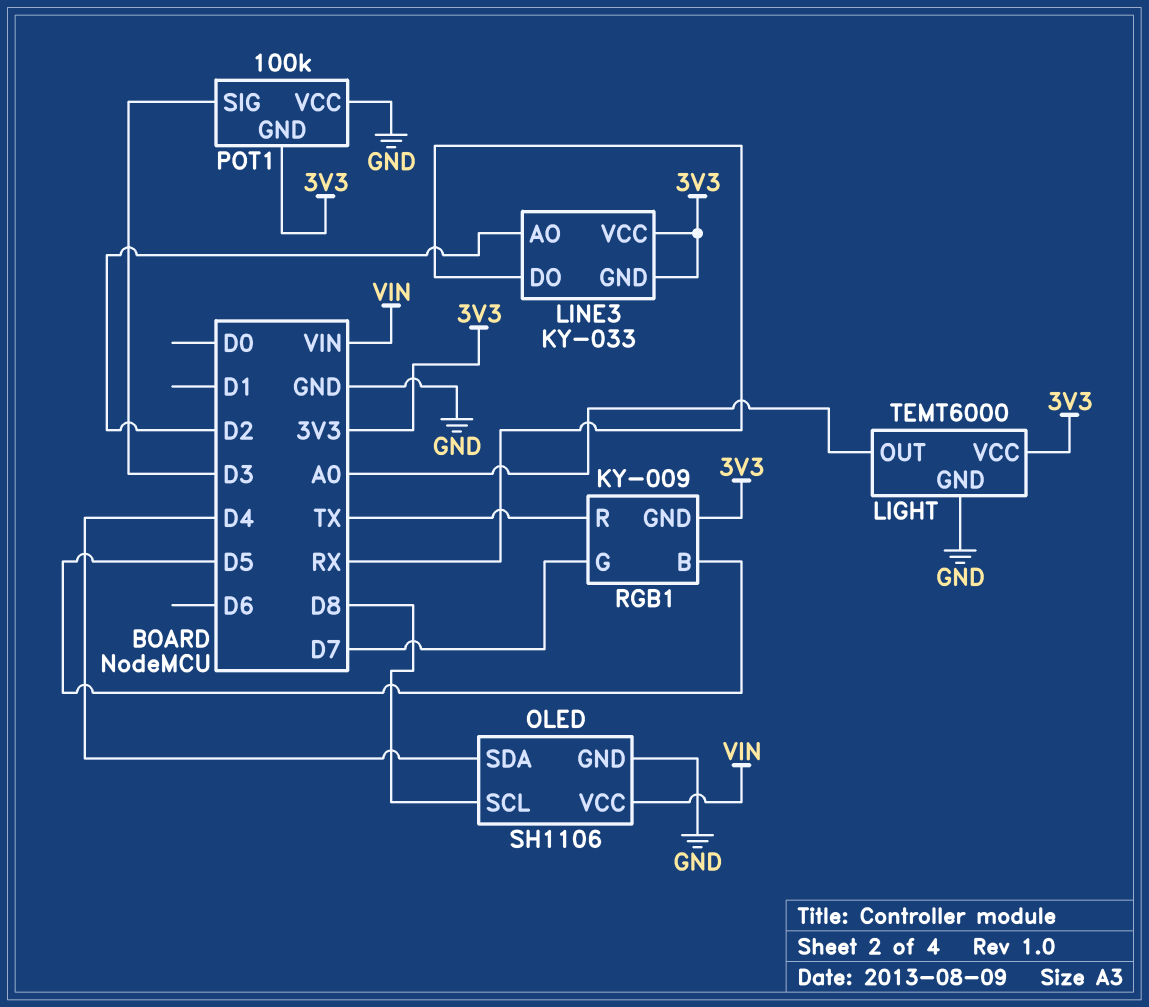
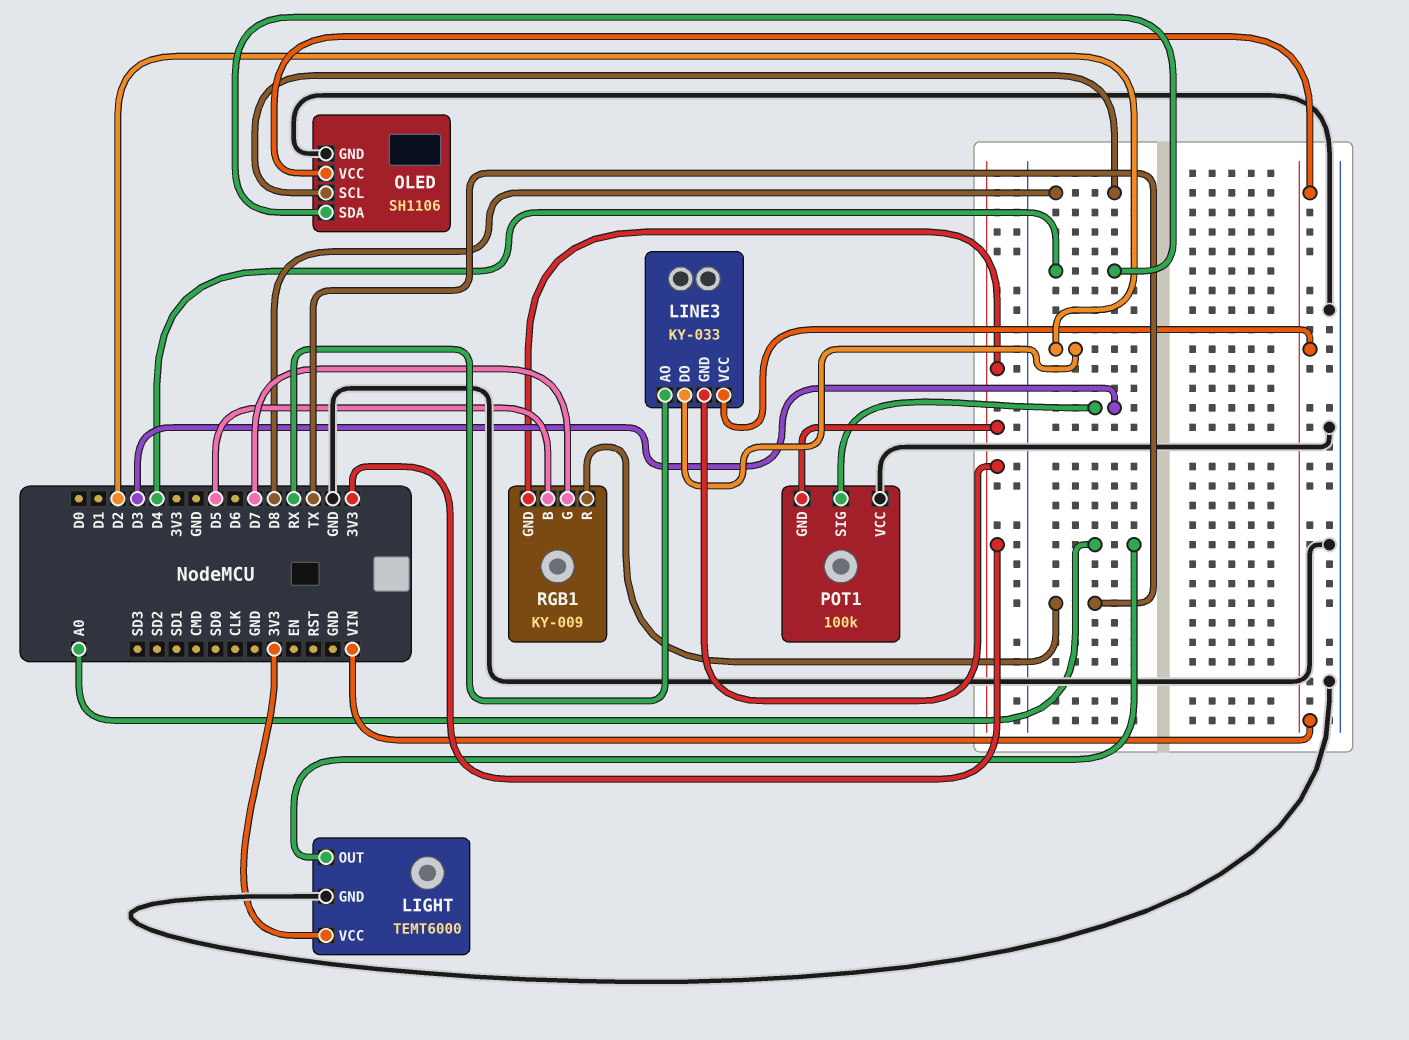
LINE3 pin AO: D2 -> RX
LINE3 pin DO: RX -> D2
LINE3 pin VCC: 3V3 -> VIN

